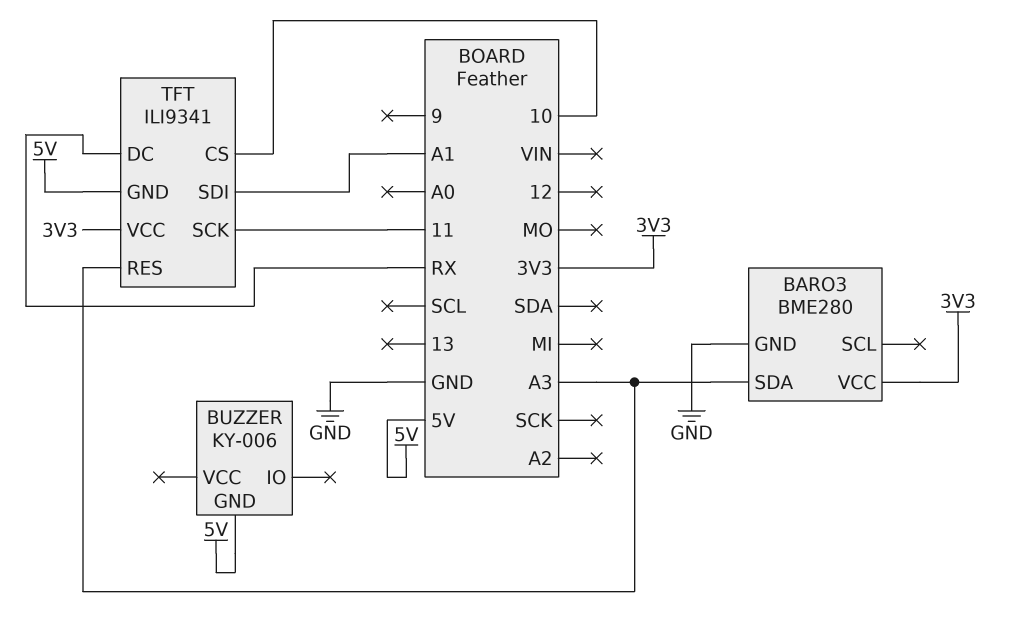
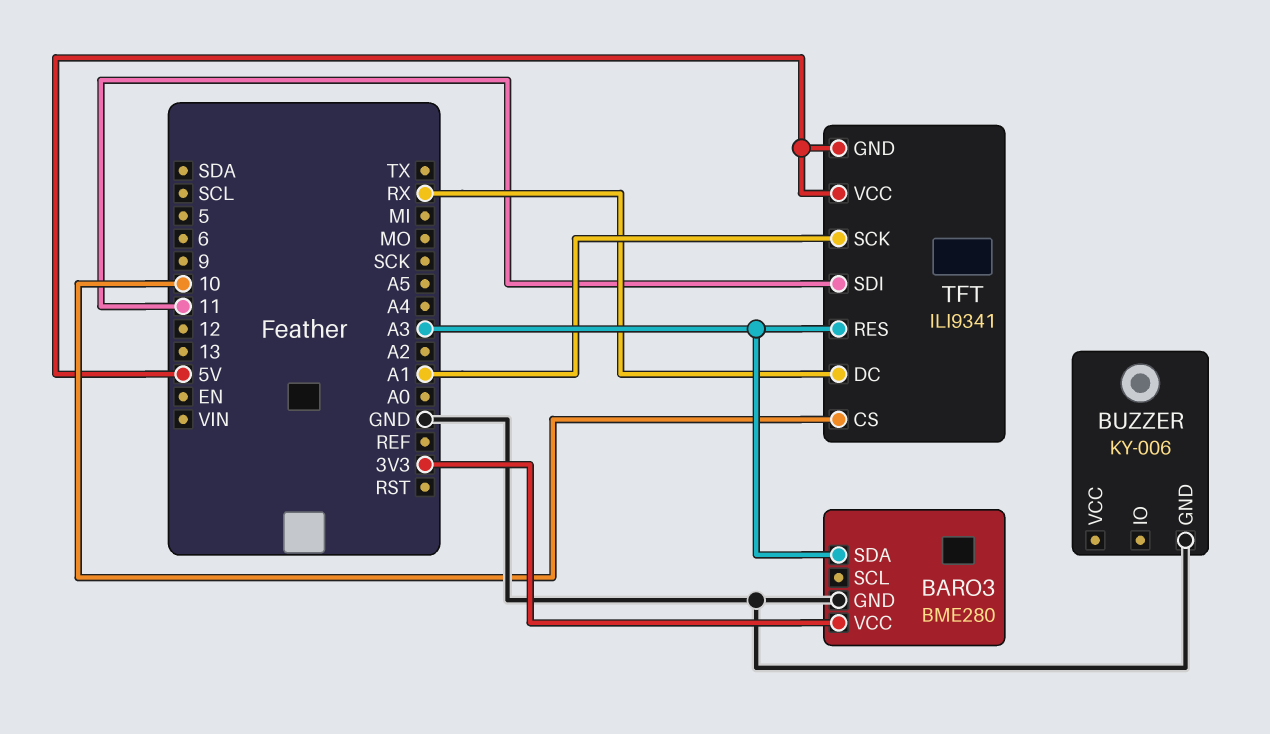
BUZZER pin GND: 5V -> GND
TFT pin SCK: 11 -> A1
TFT pin SDI: A1 -> 11
TFT pin VCC: 3V3 -> 5V

